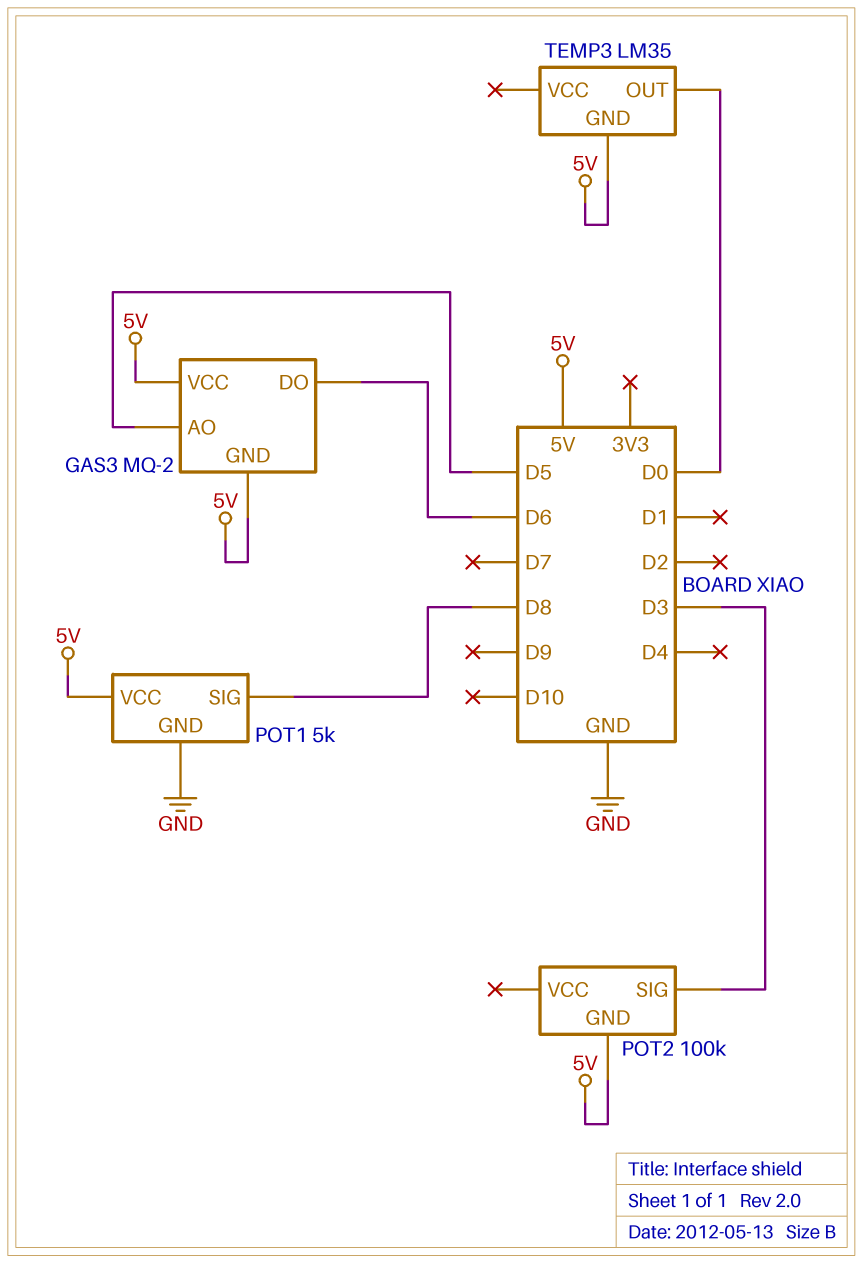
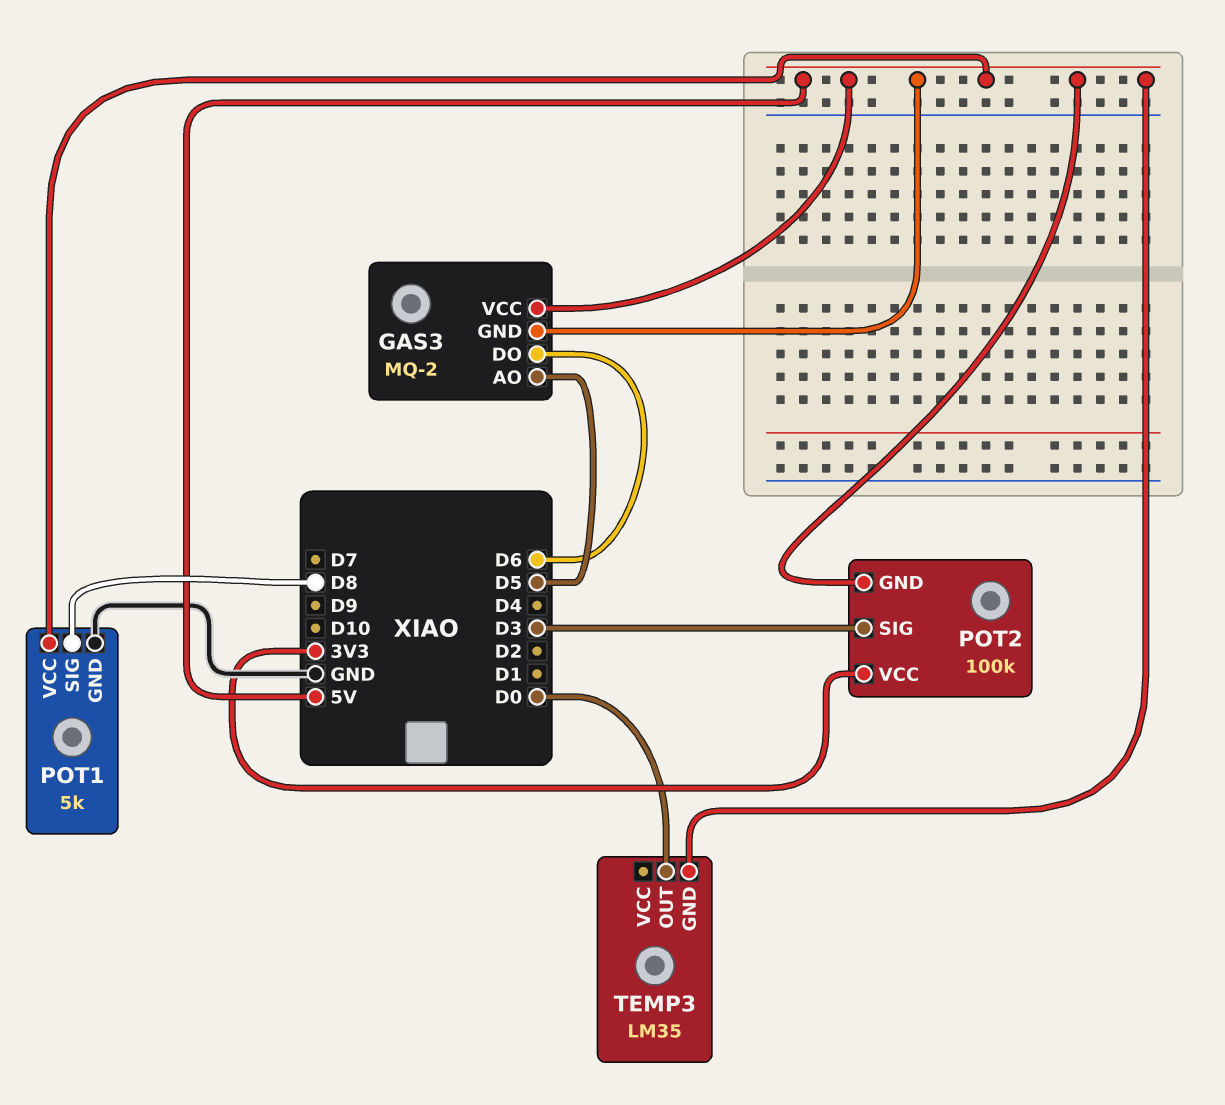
POT2 pin VCC: none -> 3V3

